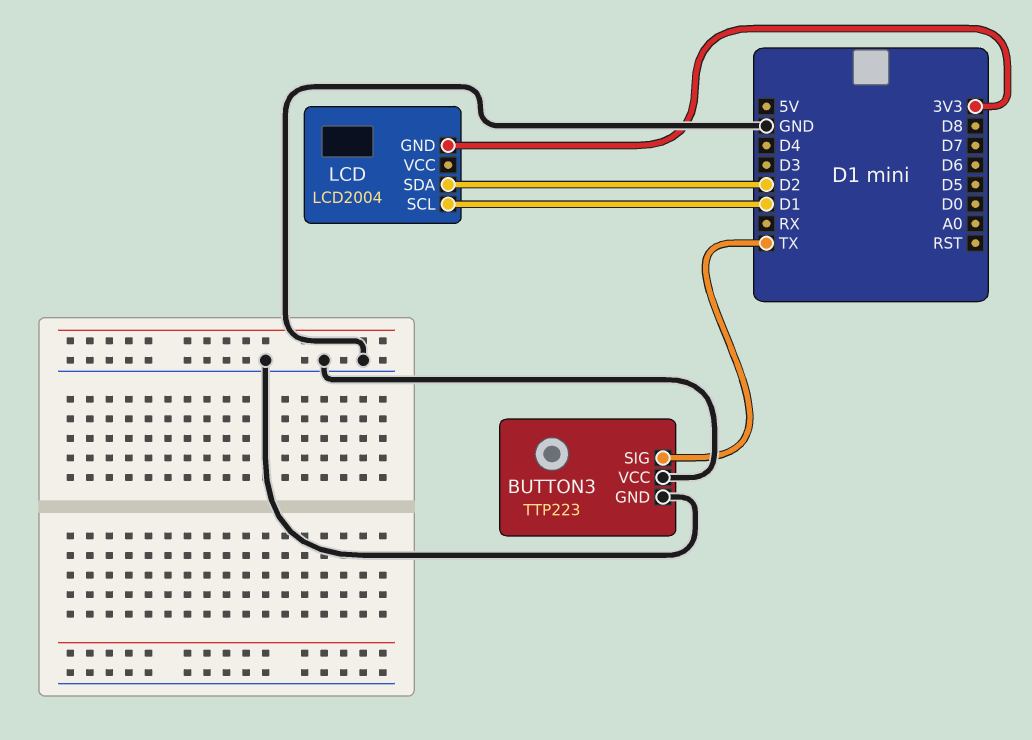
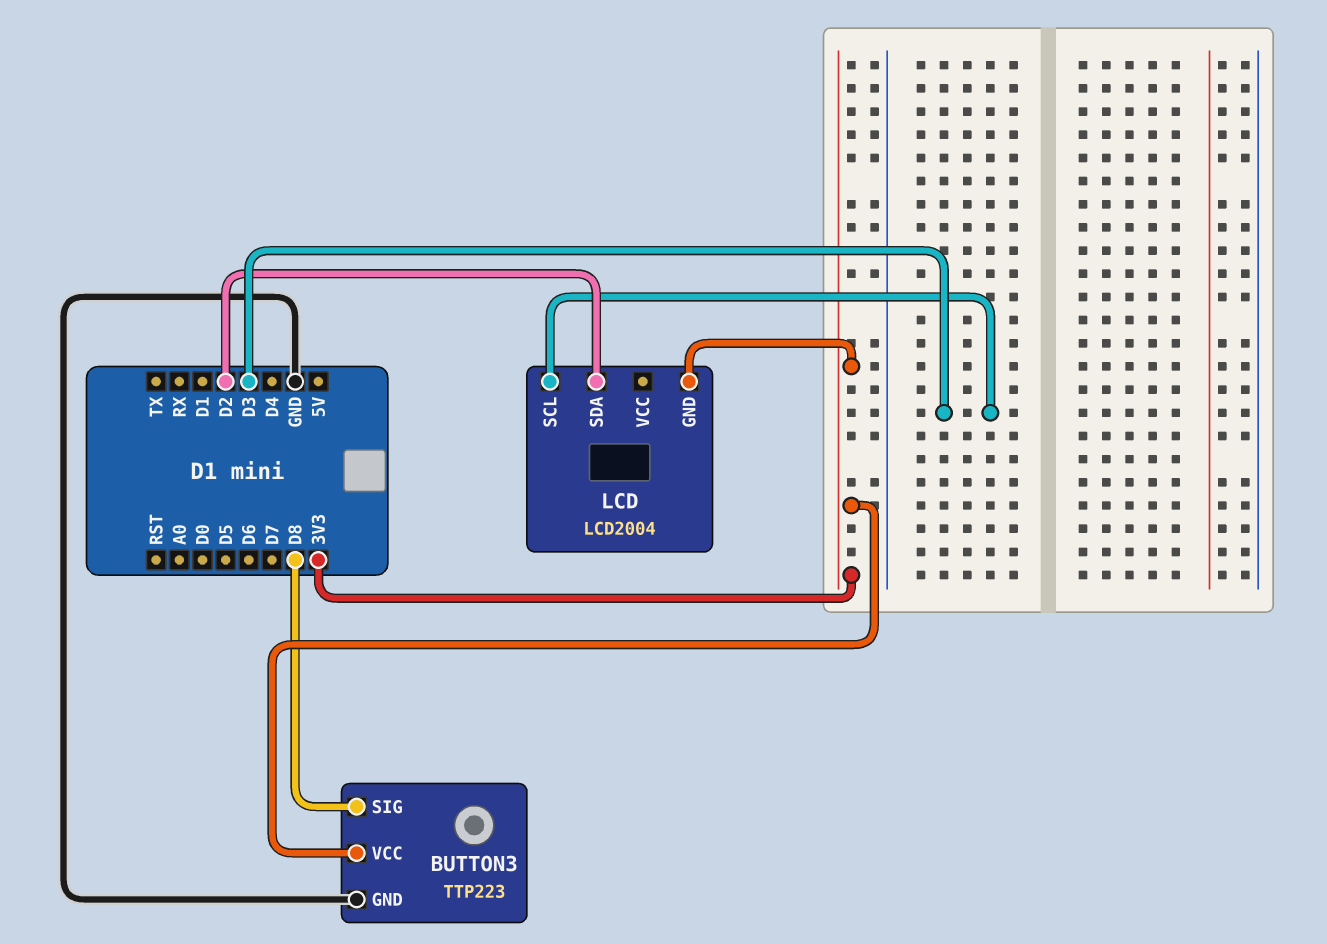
BUTTON3 pin SIG: TX -> D8
BUTTON3 pin VCC: GND -> 3V3
LCD pin SCL: D1 -> D3

